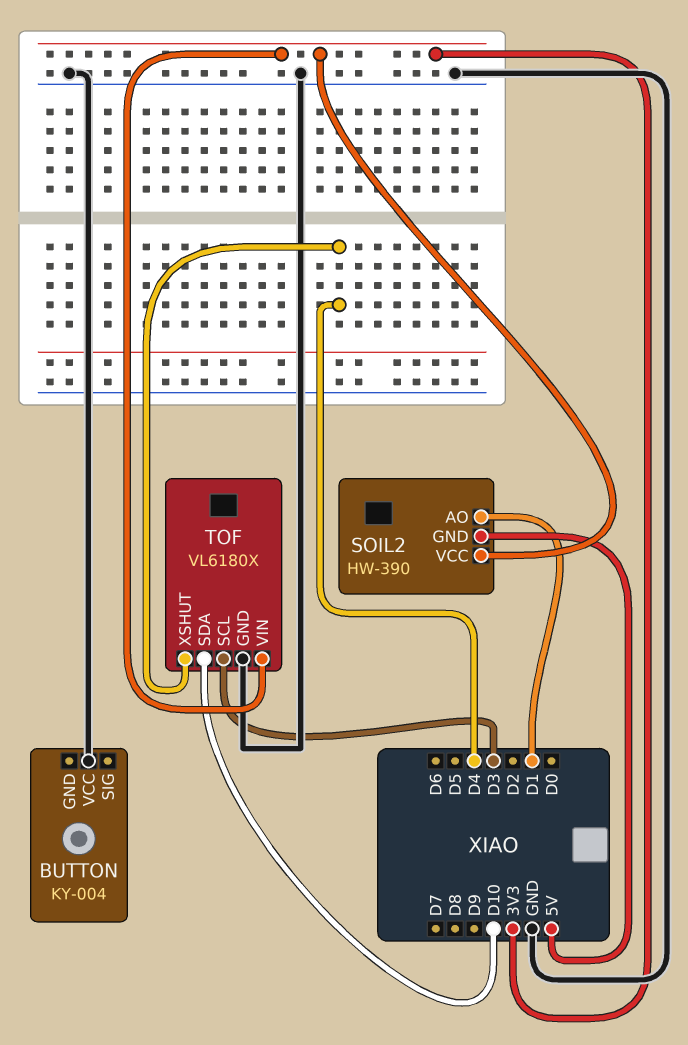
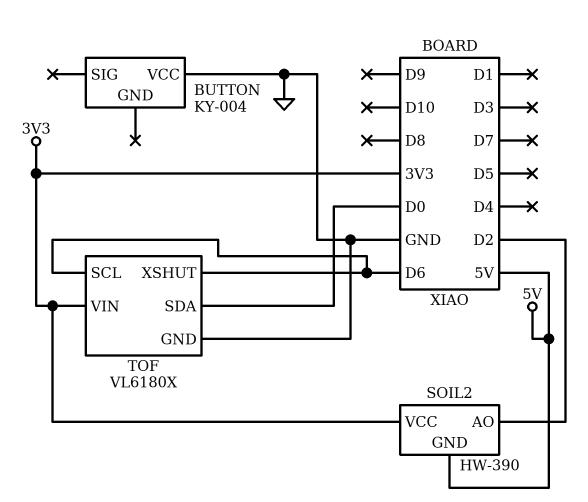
SOIL2 pin AO: D1 -> D2
TOF pin SCL: D3 -> D6
TOF pin SDA: D10 -> D0
TOF pin XSHUT: D4 -> D6

